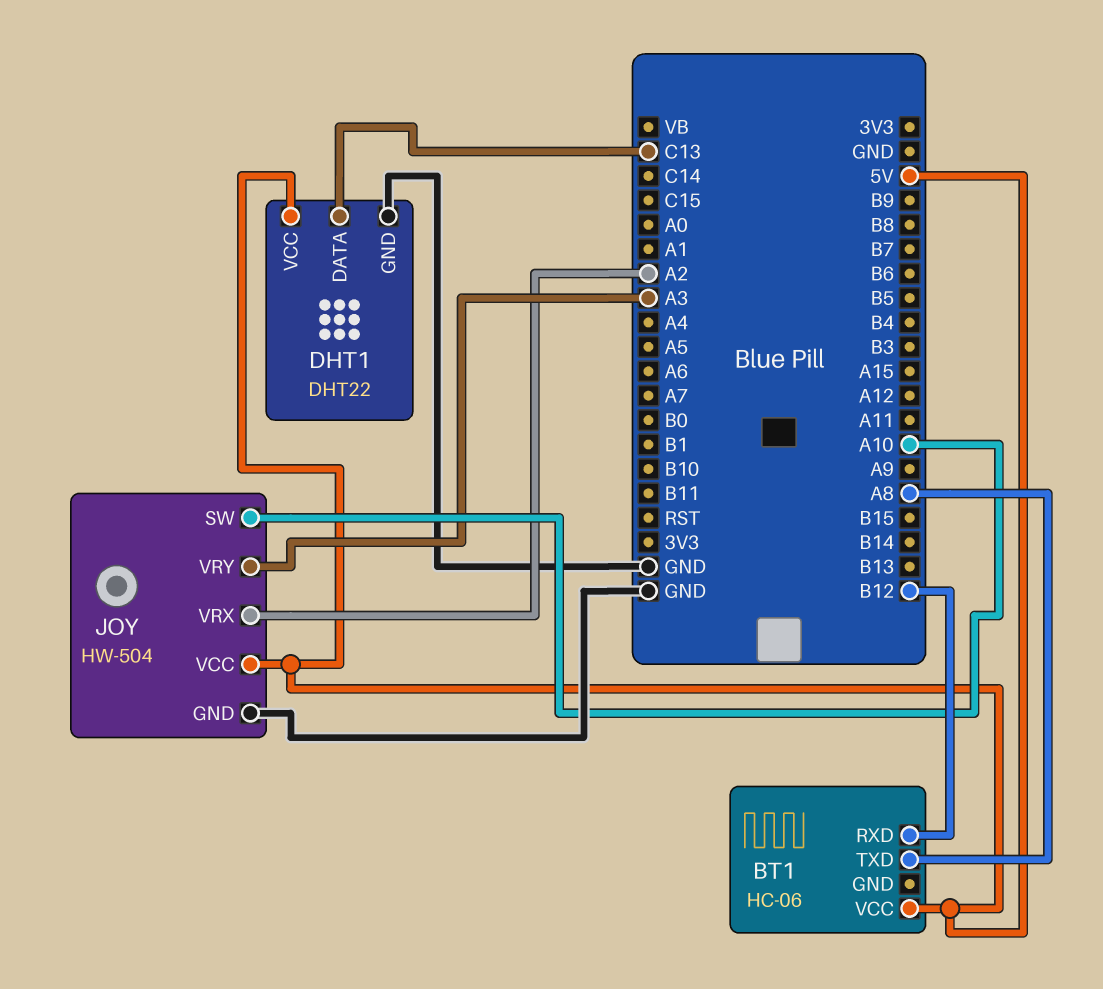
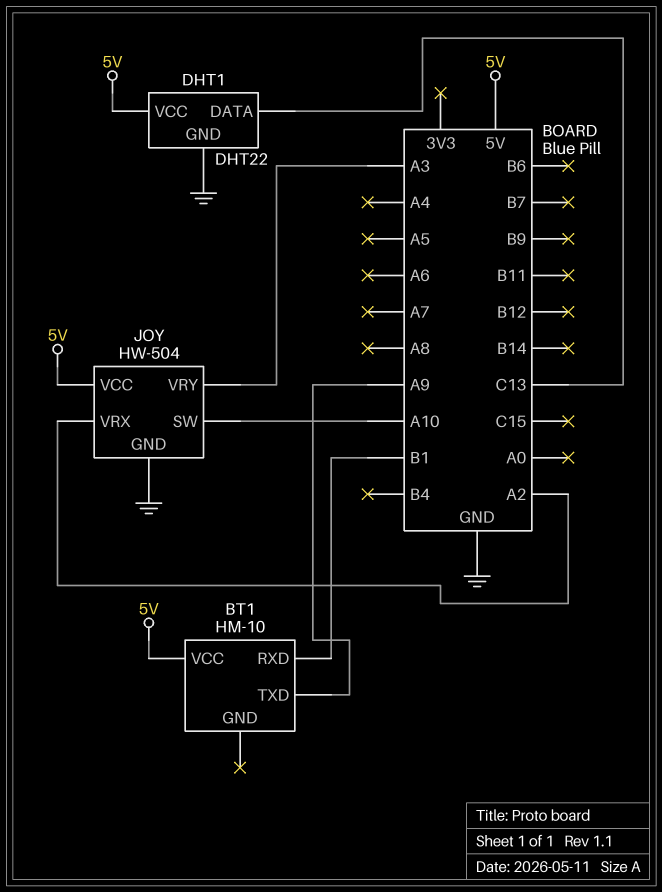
BT1: HC-06 -> HM-10
BT1 pin RXD: B12 -> B1
BT1 pin TXD: A8 -> A9

